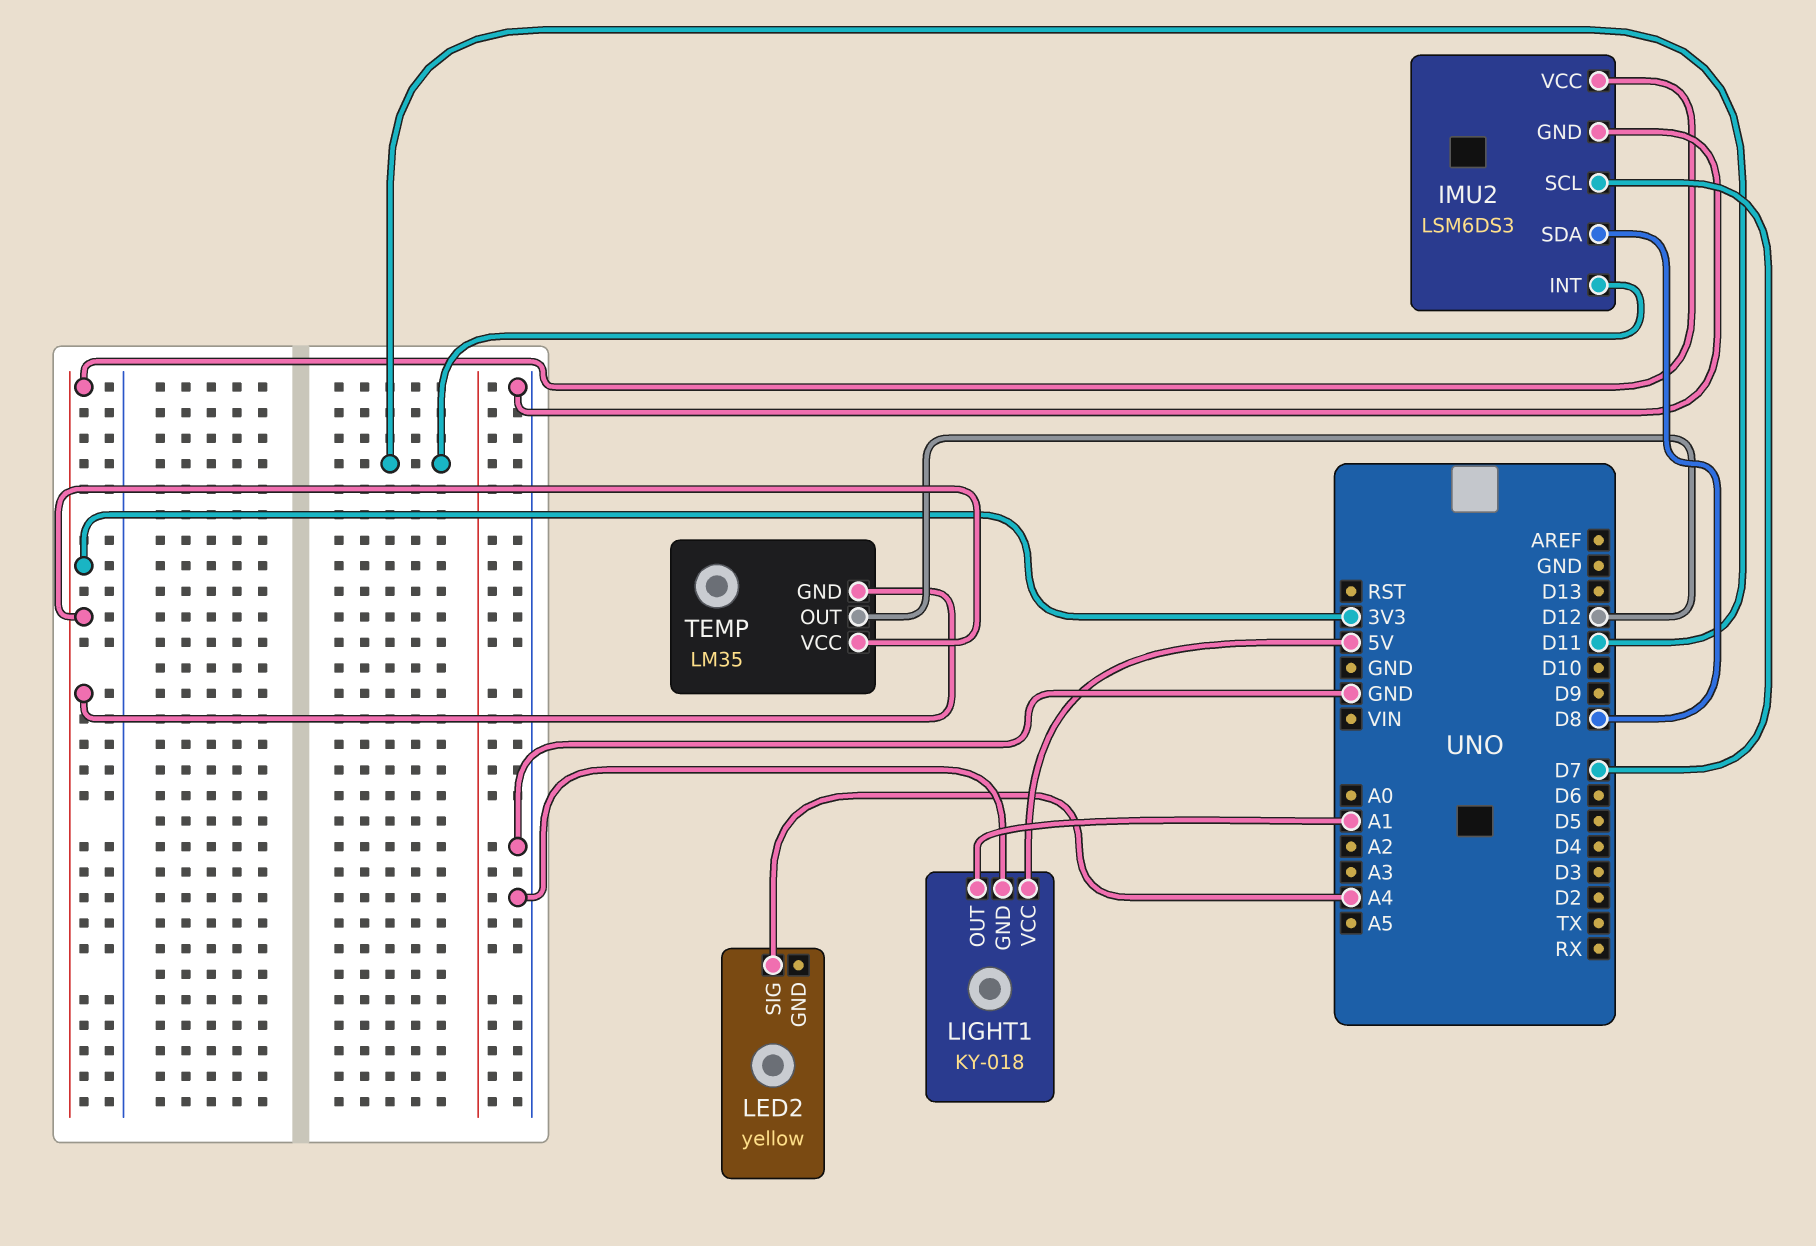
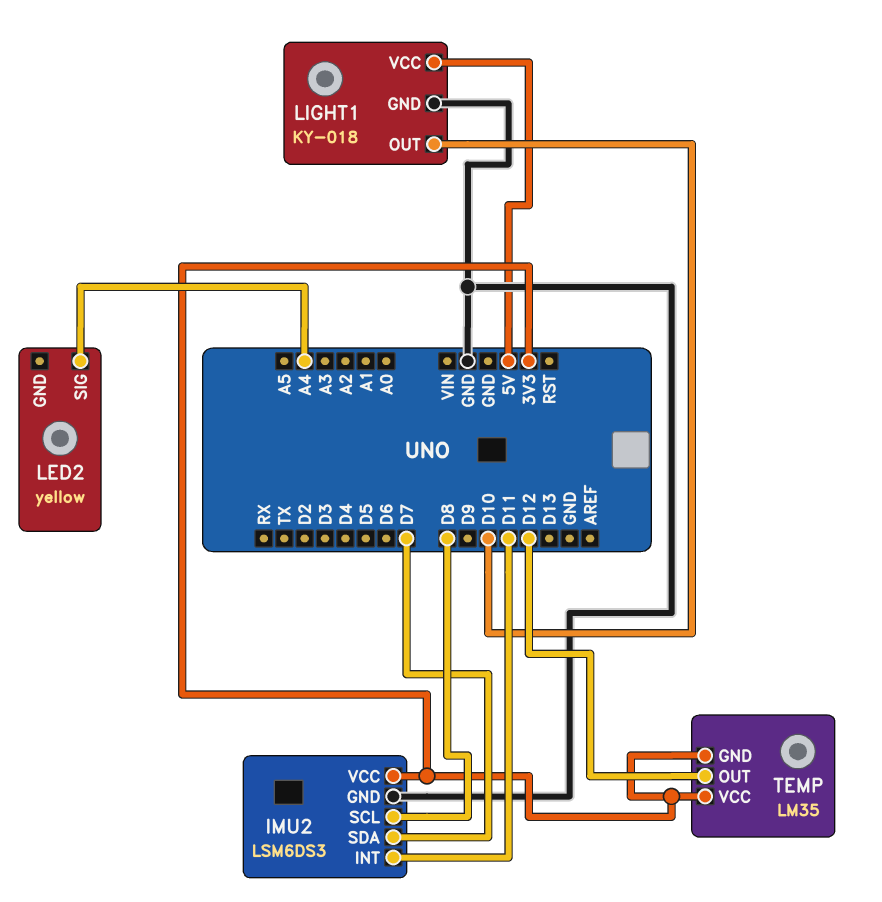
IMU2 pin SCL: D7 -> D8
IMU2 pin SDA: D8 -> D7
LIGHT1 pin OUT: A1 -> D10

